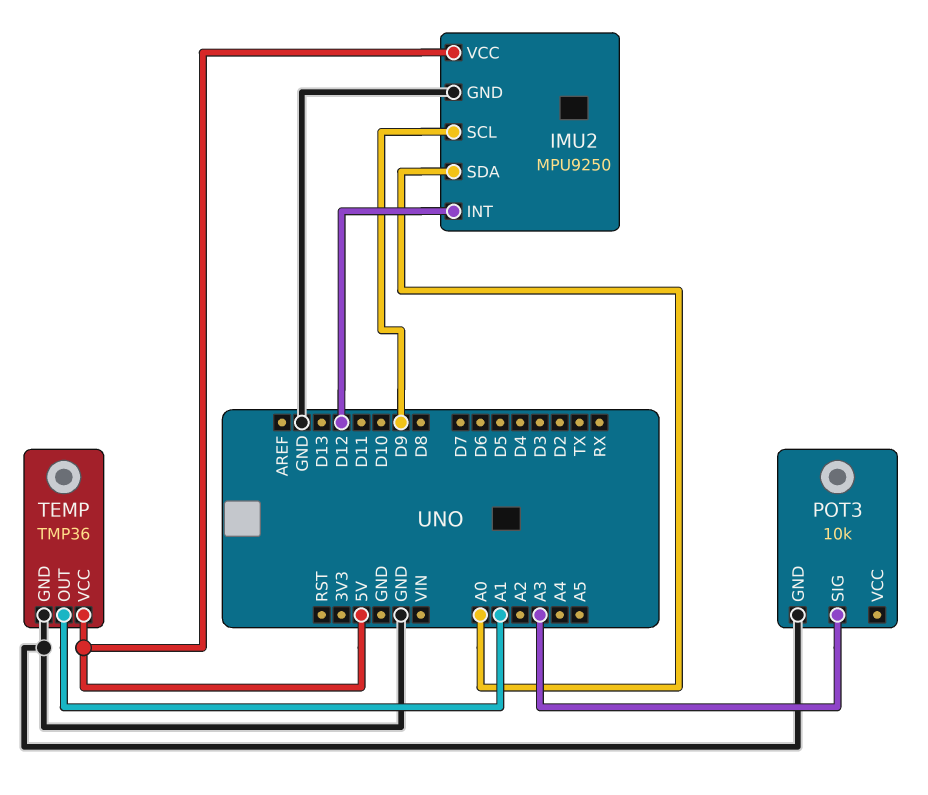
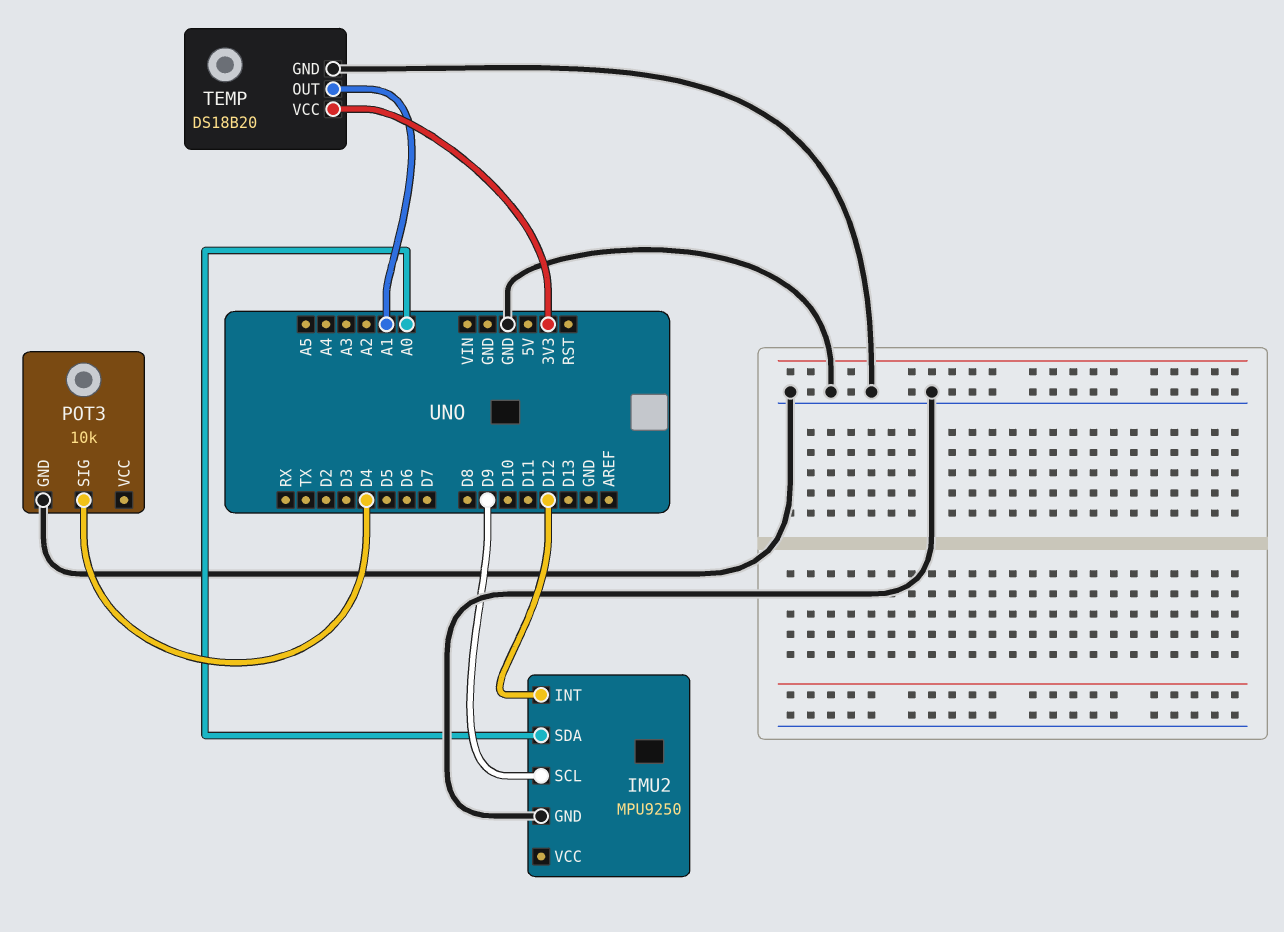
IMU2 pin VCC: 5V -> none
POT3 pin SIG: A3 -> D4
TEMP: TMP36 -> DS18B20
TEMP pin VCC: 5V -> 3V3

